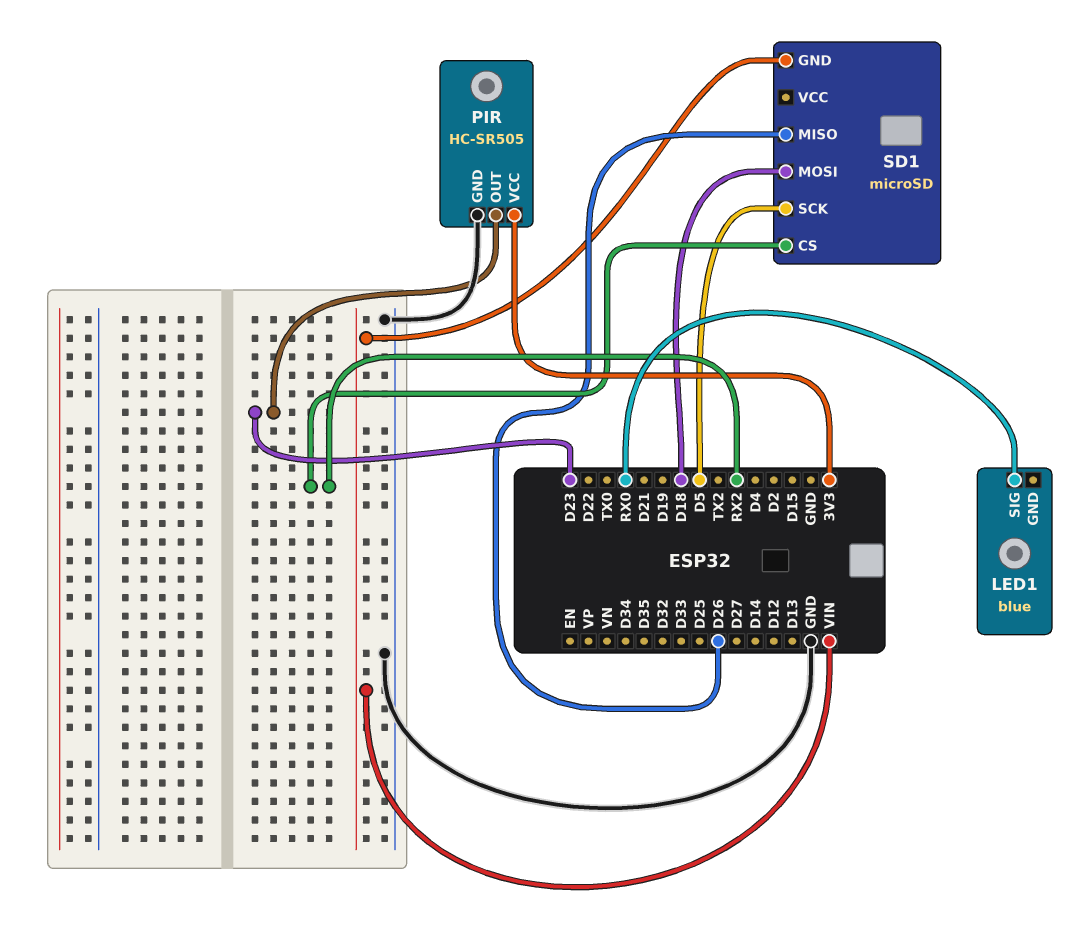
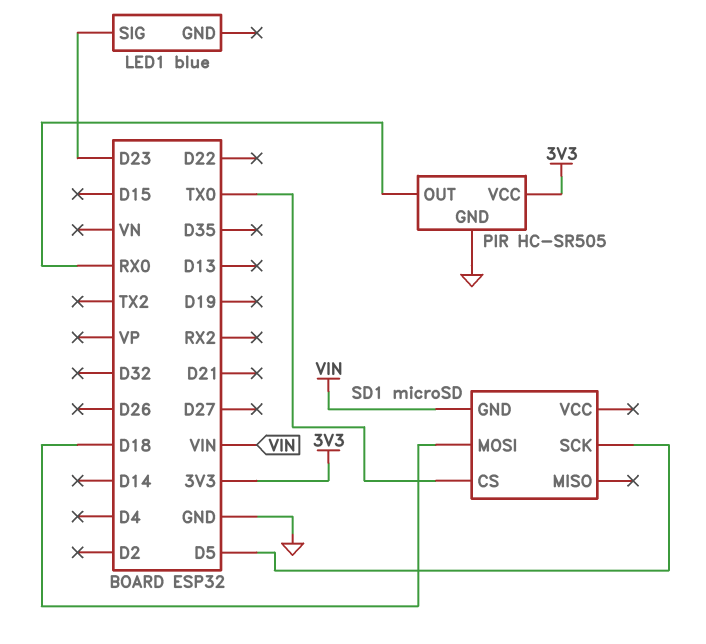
LED1 pin SIG: RX0 -> D23
PIR pin OUT: D23 -> RX0
SD1 pin CS: RX2 -> TX0
SD1 pin MISO: D26 -> none

